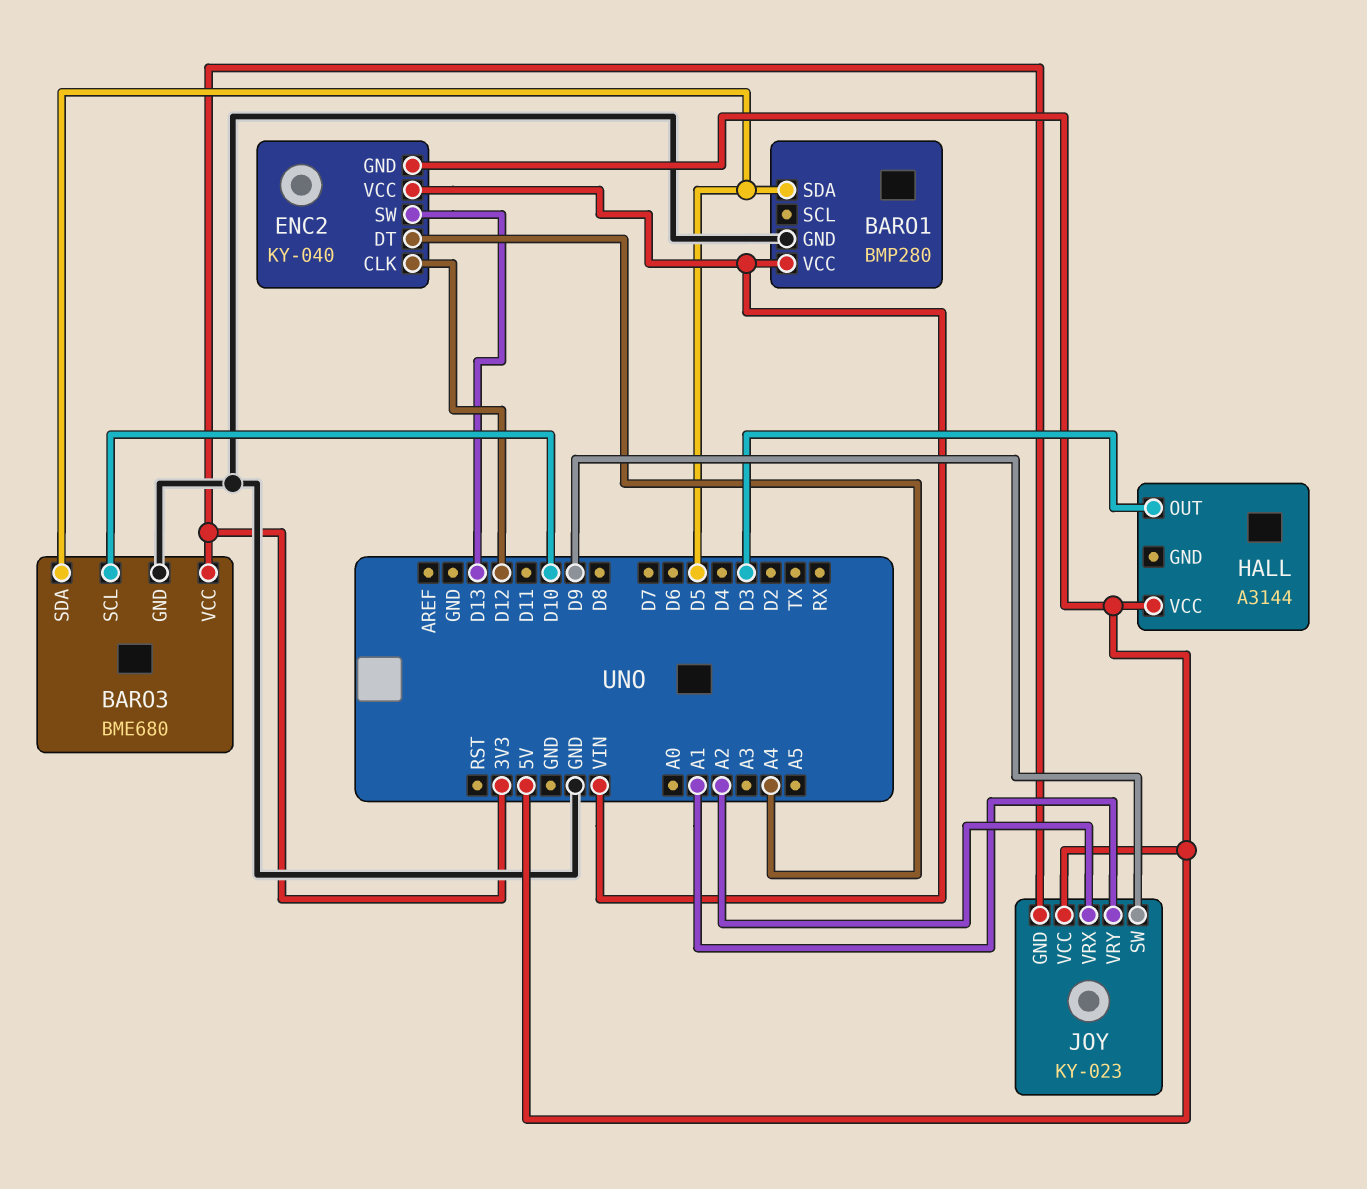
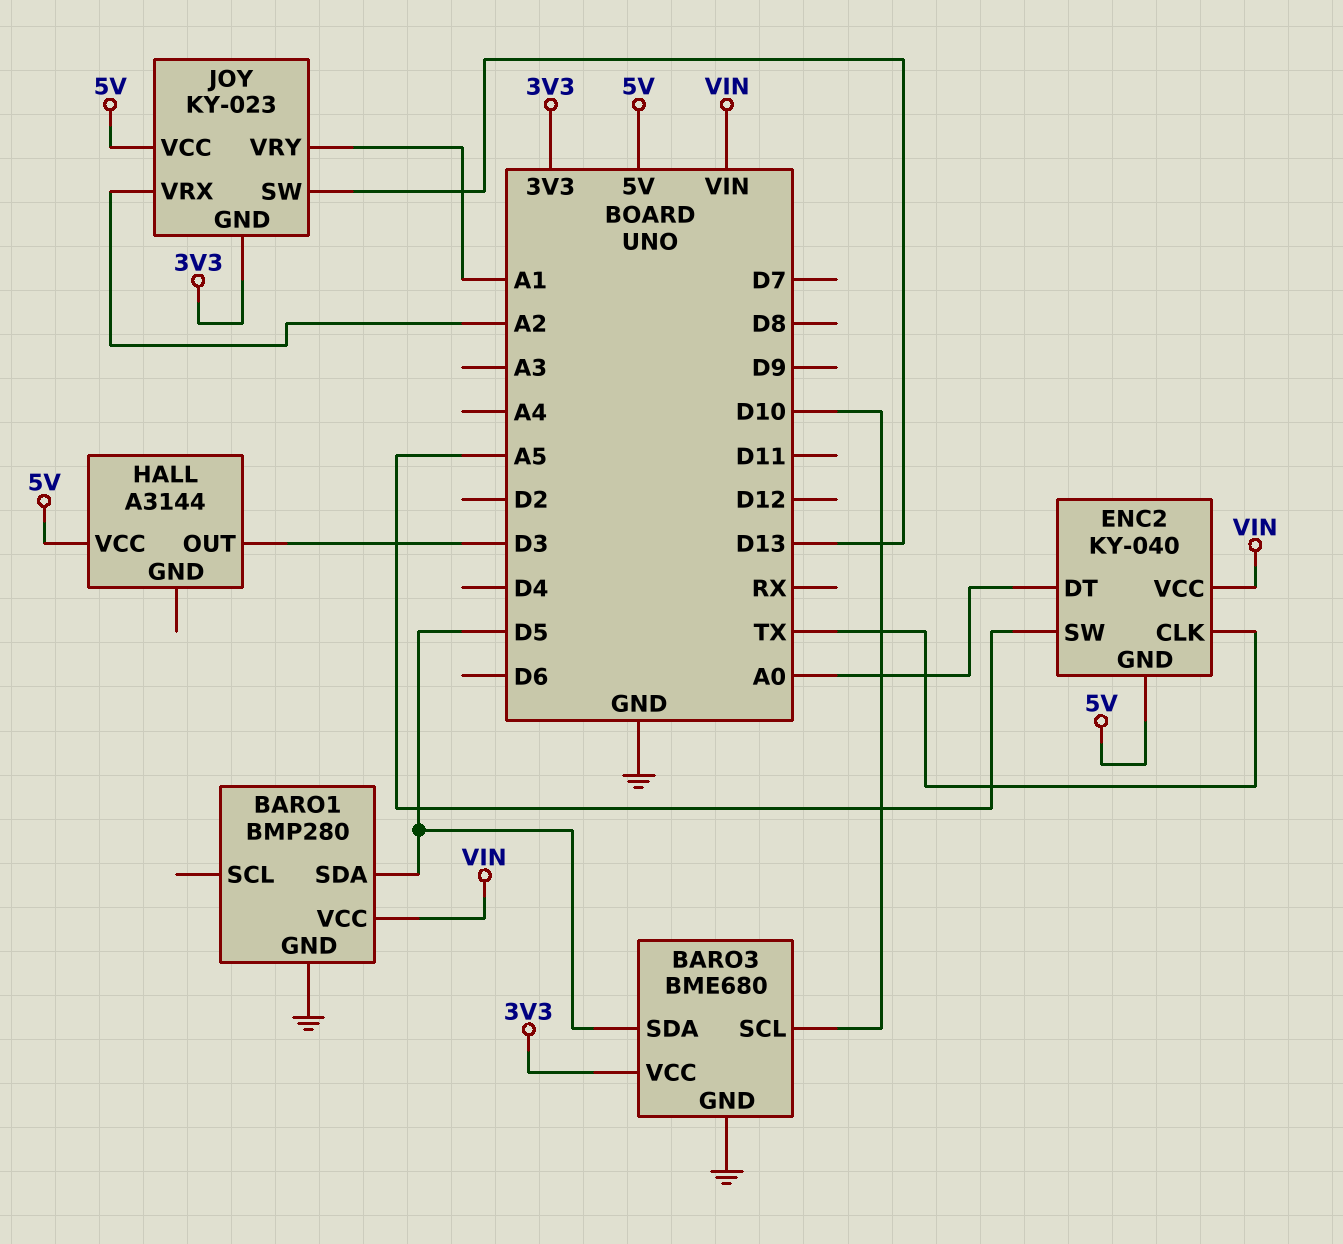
ENC2 pin CLK: D12 -> TX
ENC2 pin DT: A4 -> A0
ENC2 pin SW: D13 -> A5
JOY pin SW: D9 -> D13

